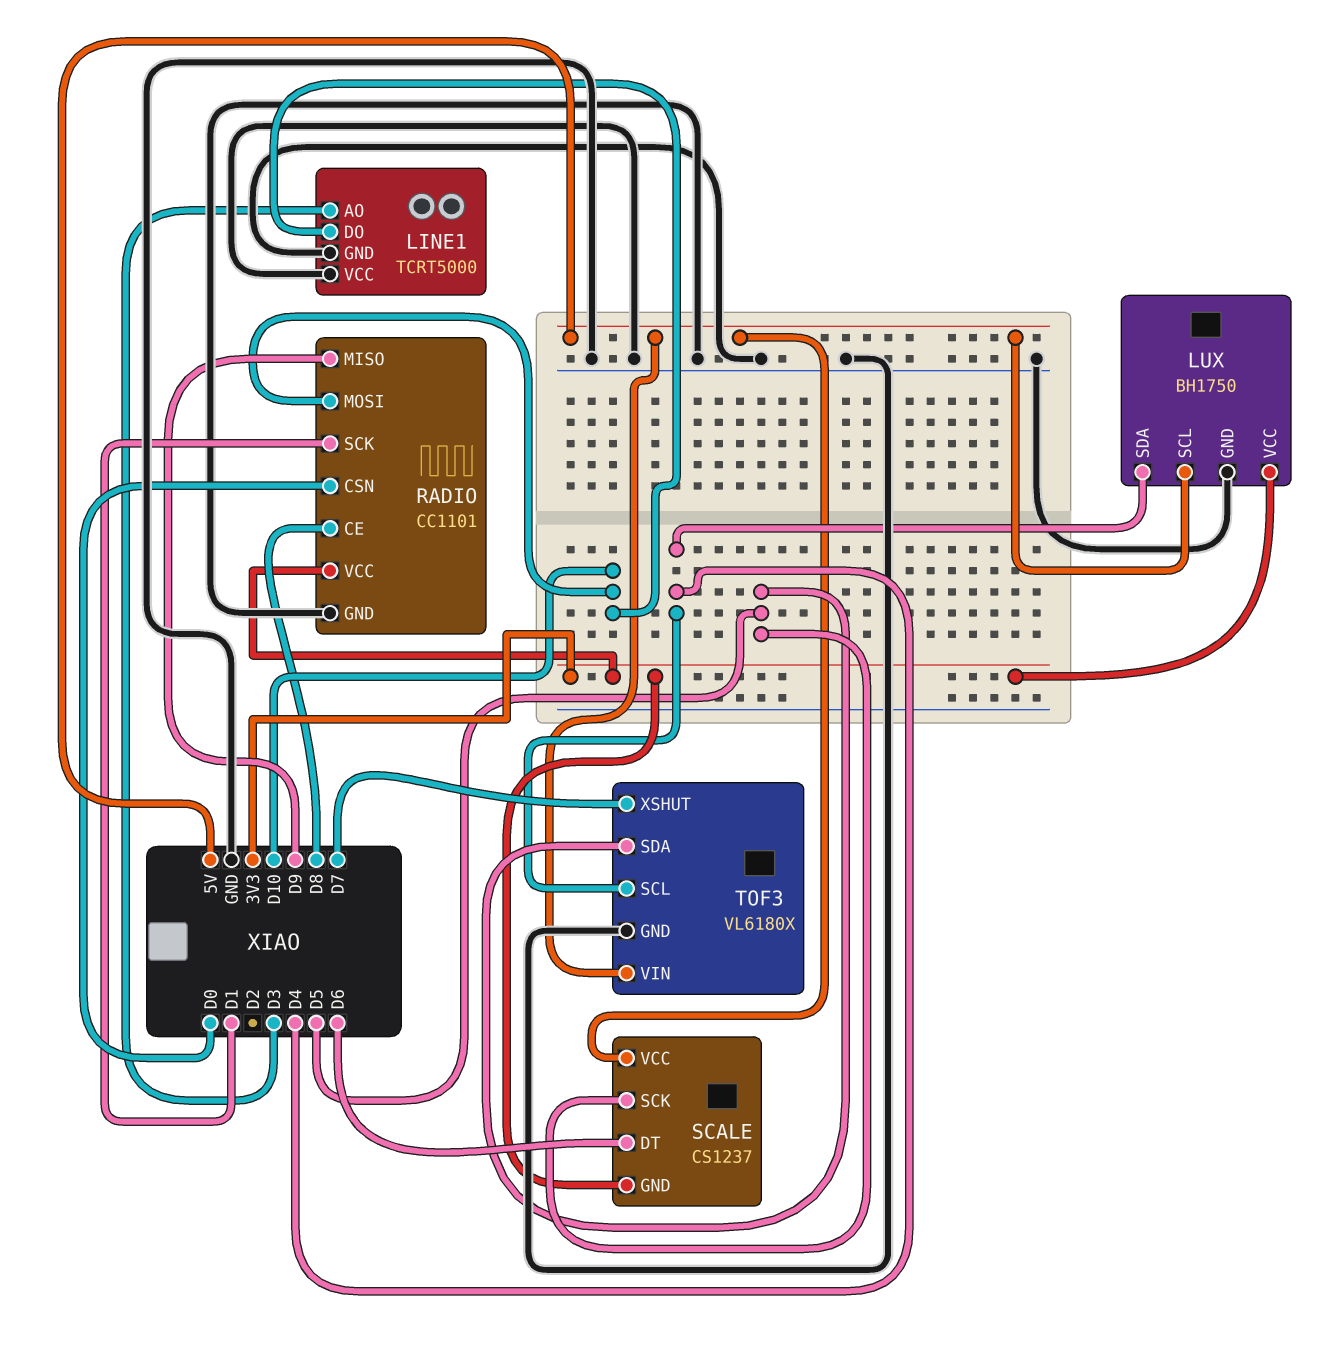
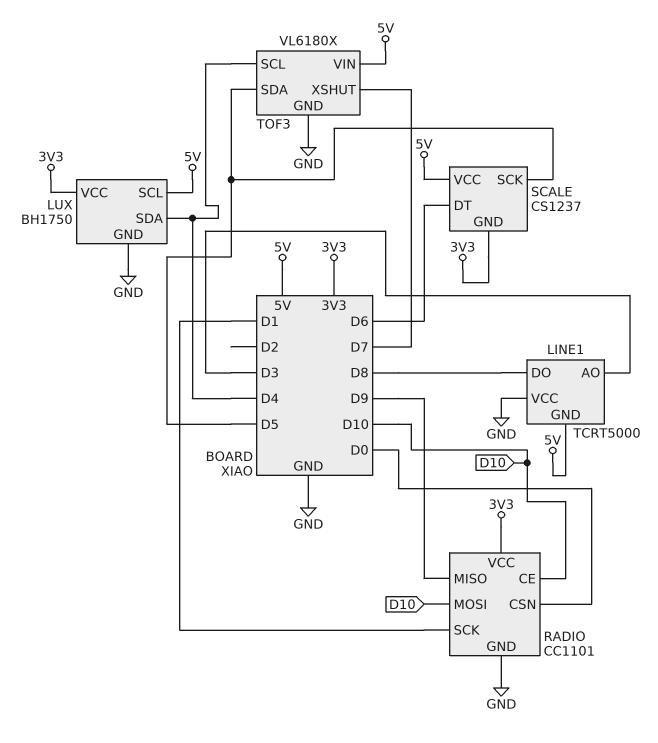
LINE1 pin DO: D10 -> D8
LINE1 pin GND: GND -> 5V
RADIO pin CE: D8 -> D10

